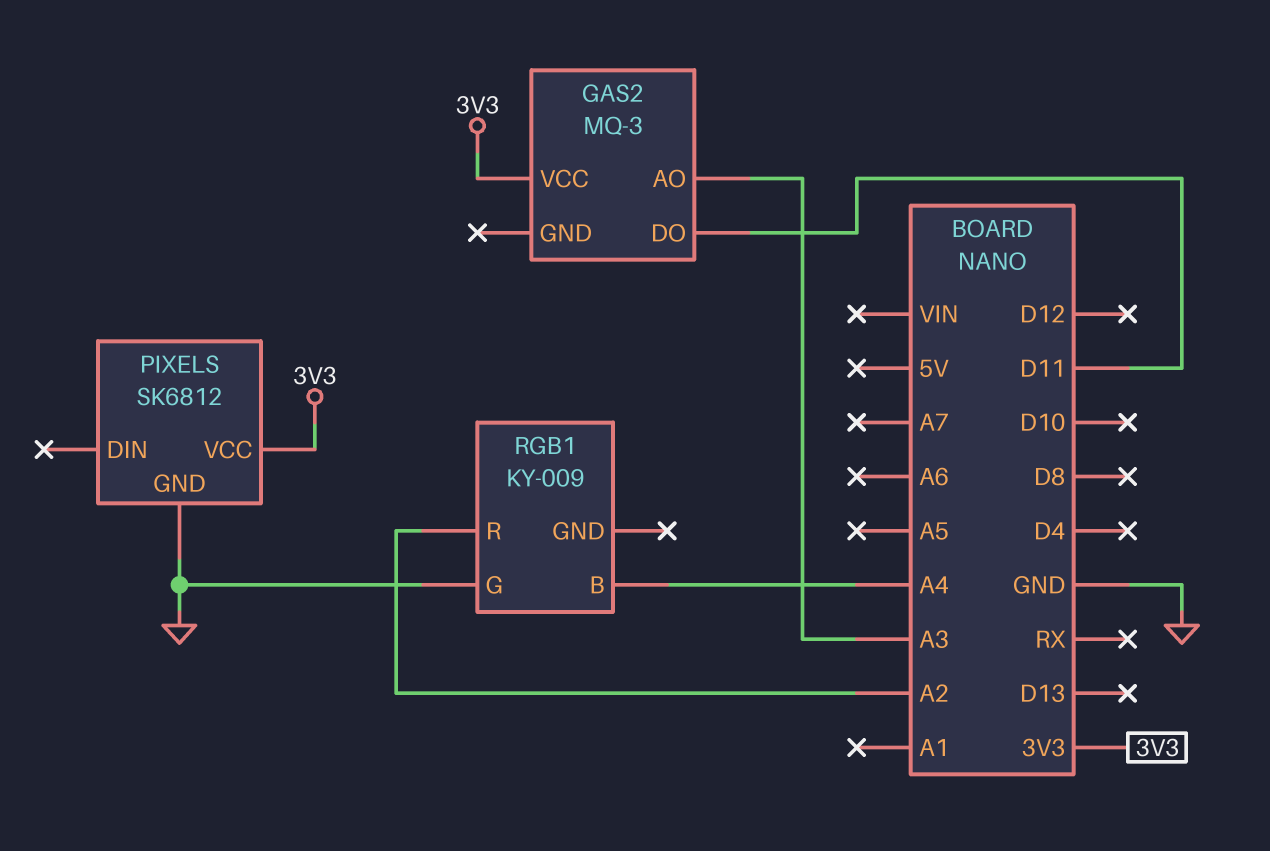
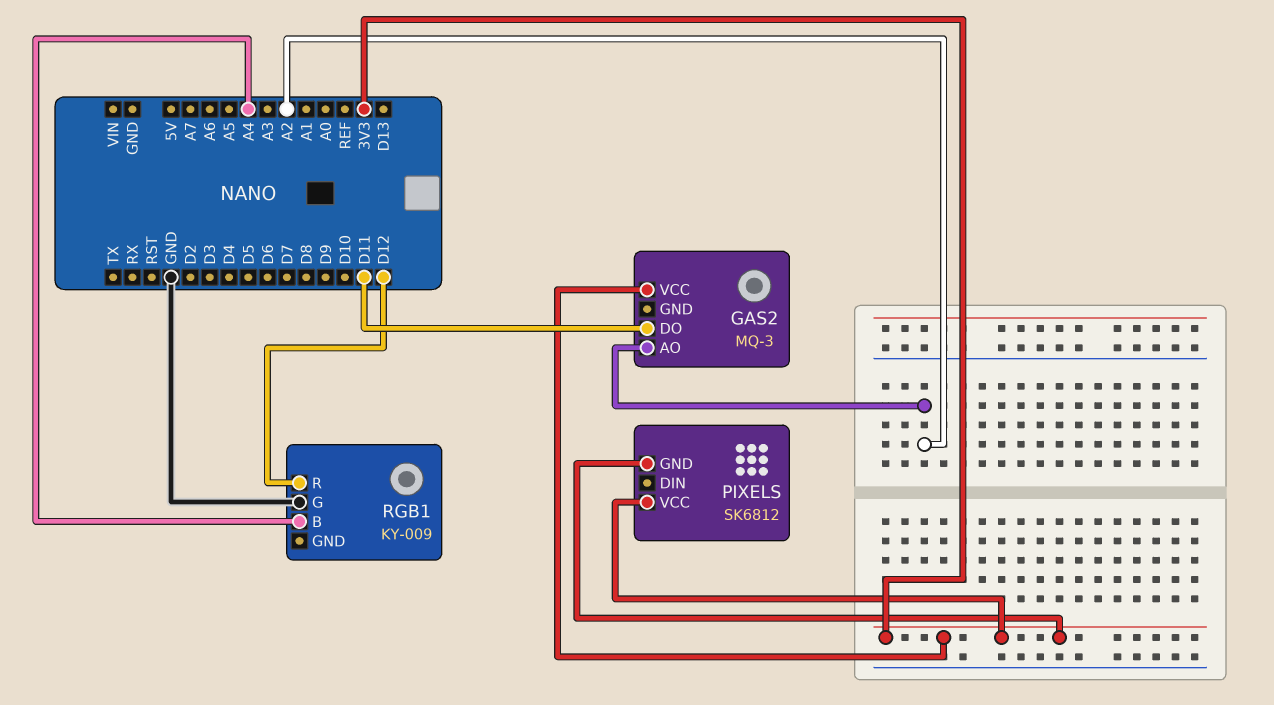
GAS2 pin AO: A3 -> A2
PIXELS pin GND: GND -> 3V3
RGB1 pin R: A2 -> D12

